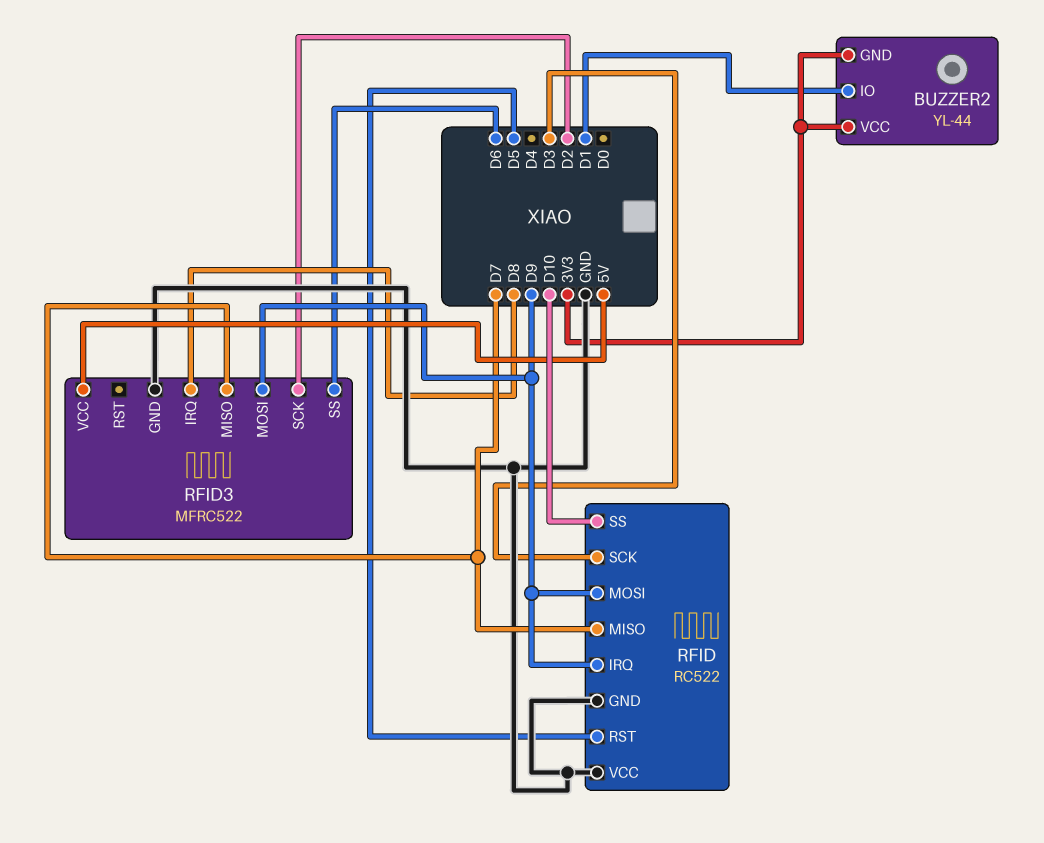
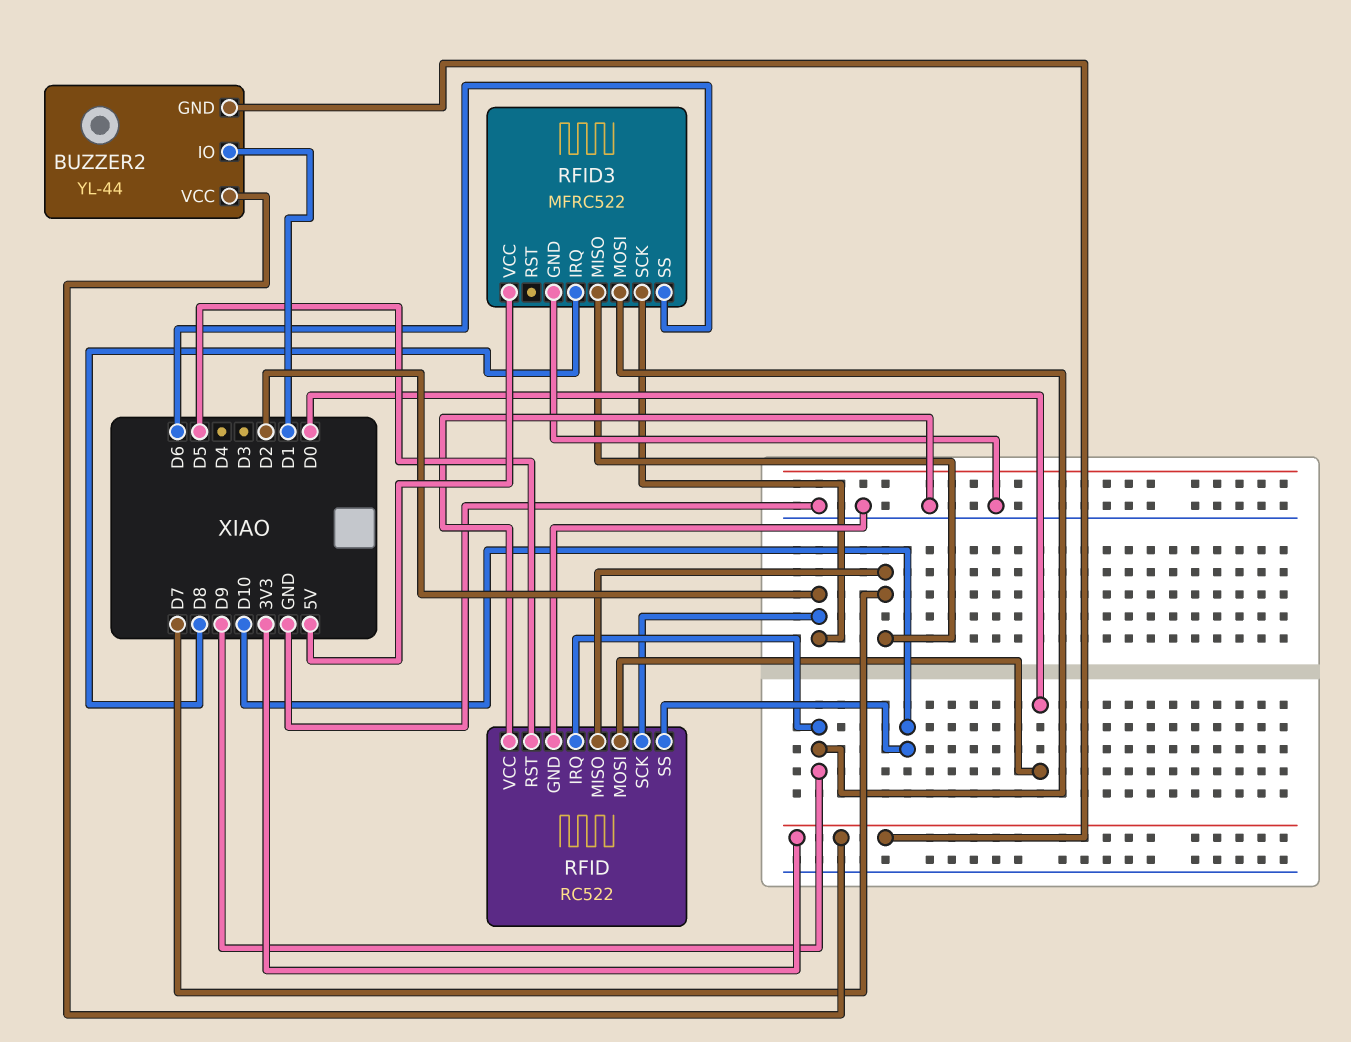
RFID pin MOSI: D9 -> D0
RFID pin SCK: D3 -> D2

